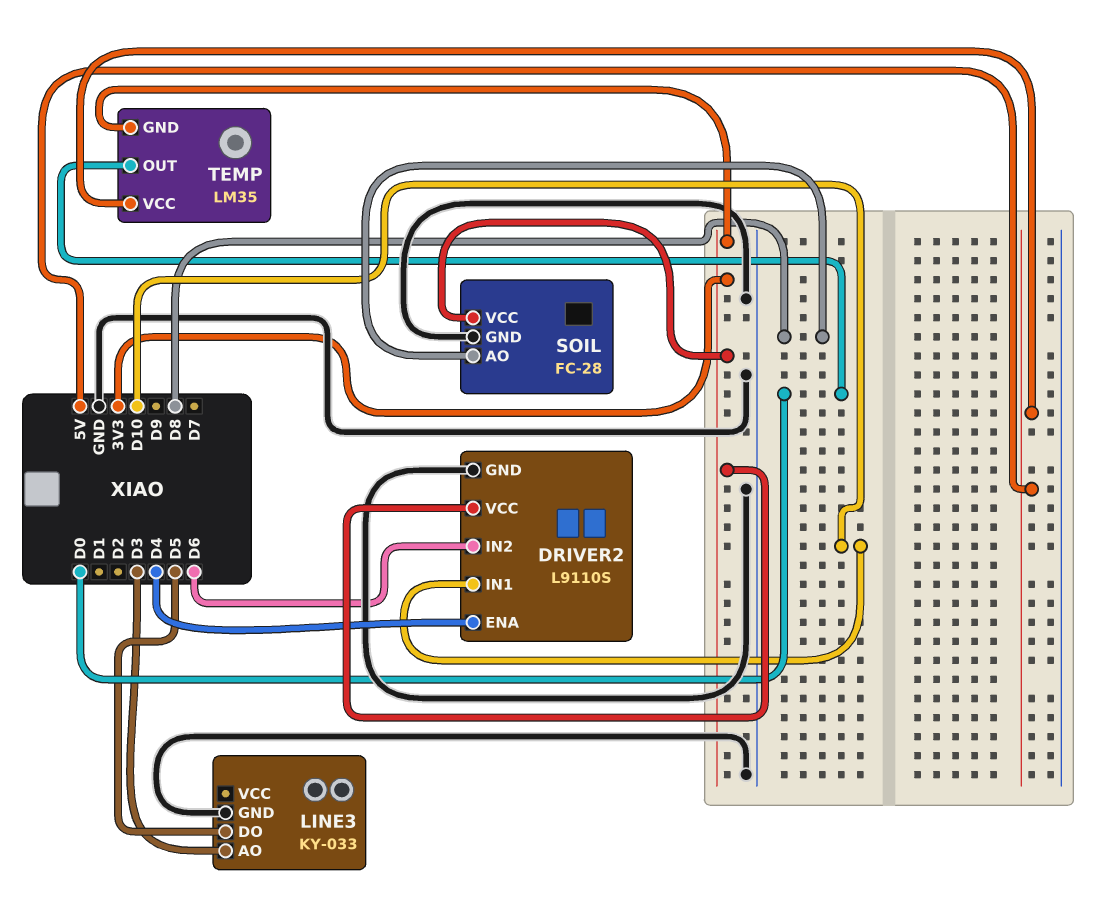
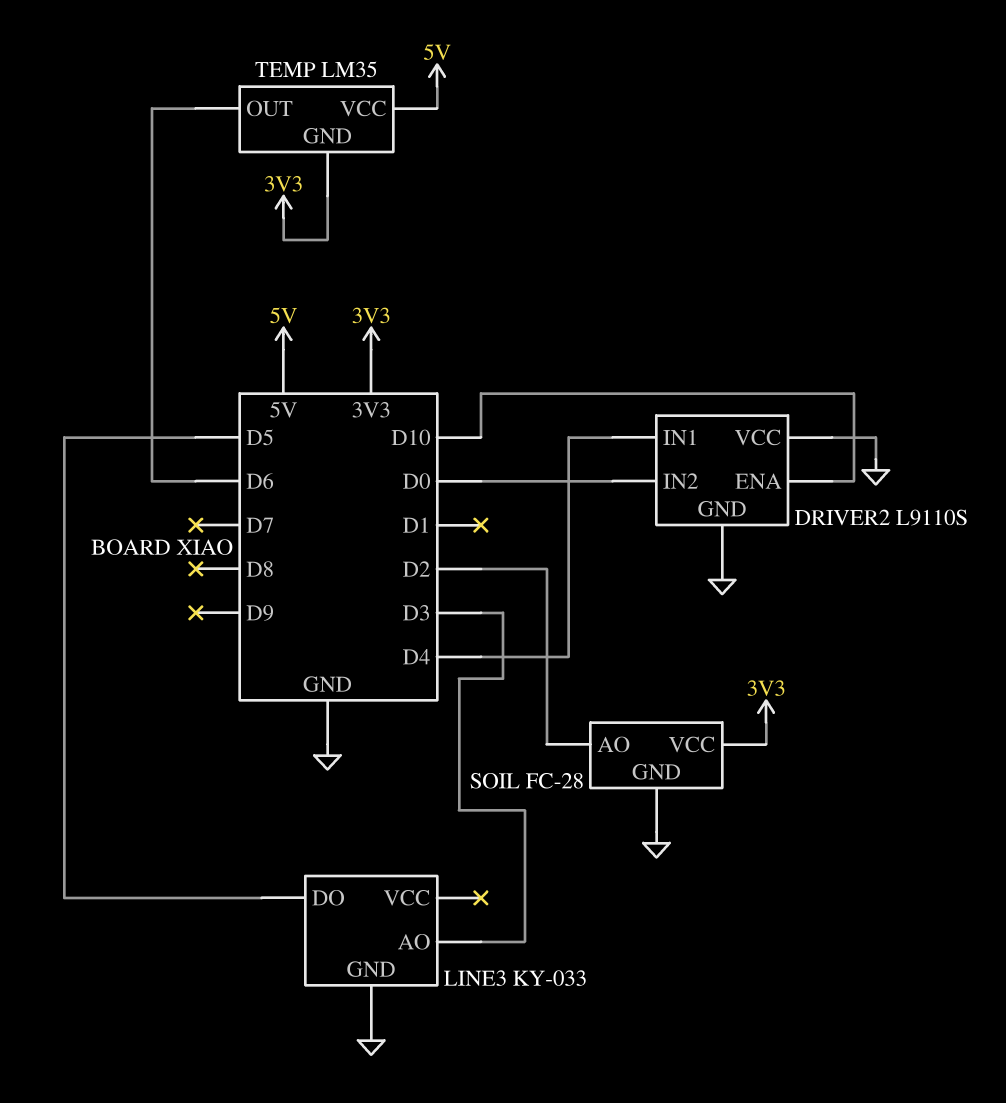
DRIVER2 pin ENA: D4 -> D10
DRIVER2 pin IN1: D10 -> D4
DRIVER2 pin IN2: D6 -> D0
DRIVER2 pin VCC: 3V3 -> GND
SOIL pin AO: D8 -> D2
TEMP pin OUT: D0 -> D6

